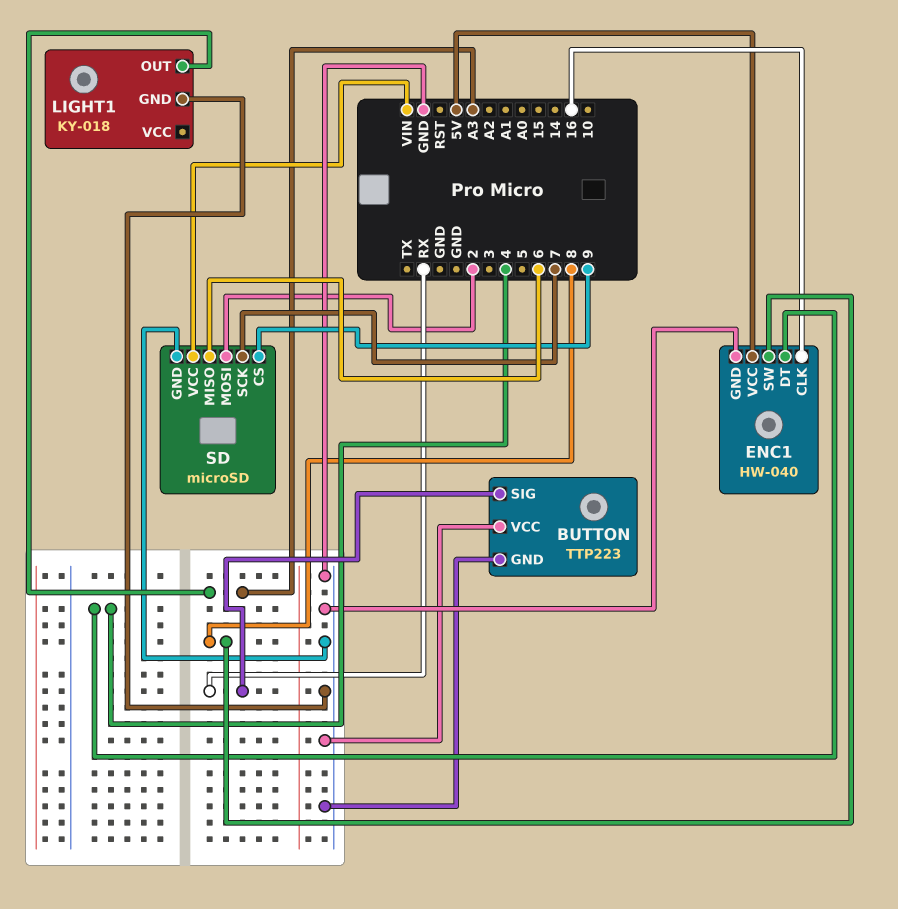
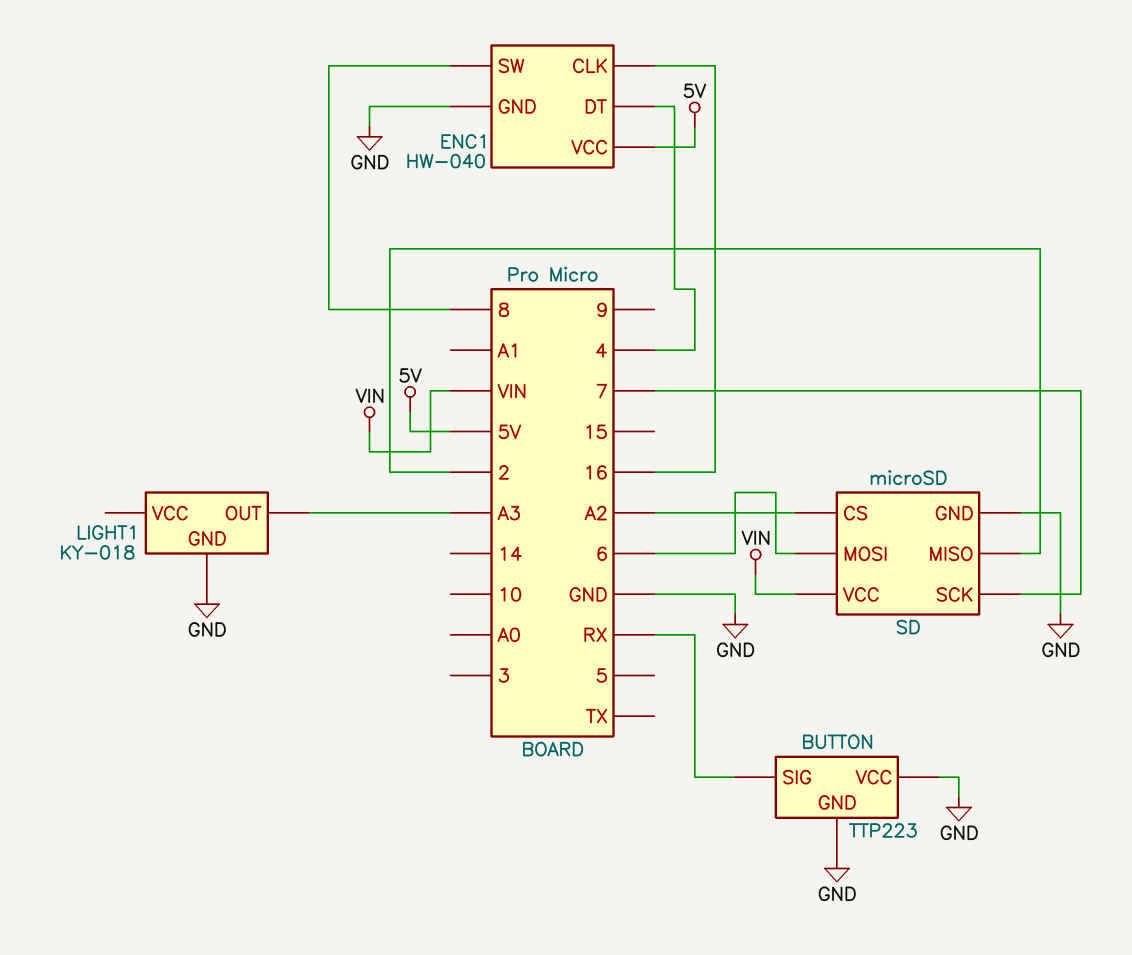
SD pin CS: 9 -> A2
SD pin MISO: 6 -> 2
SD pin MOSI: 2 -> 6

